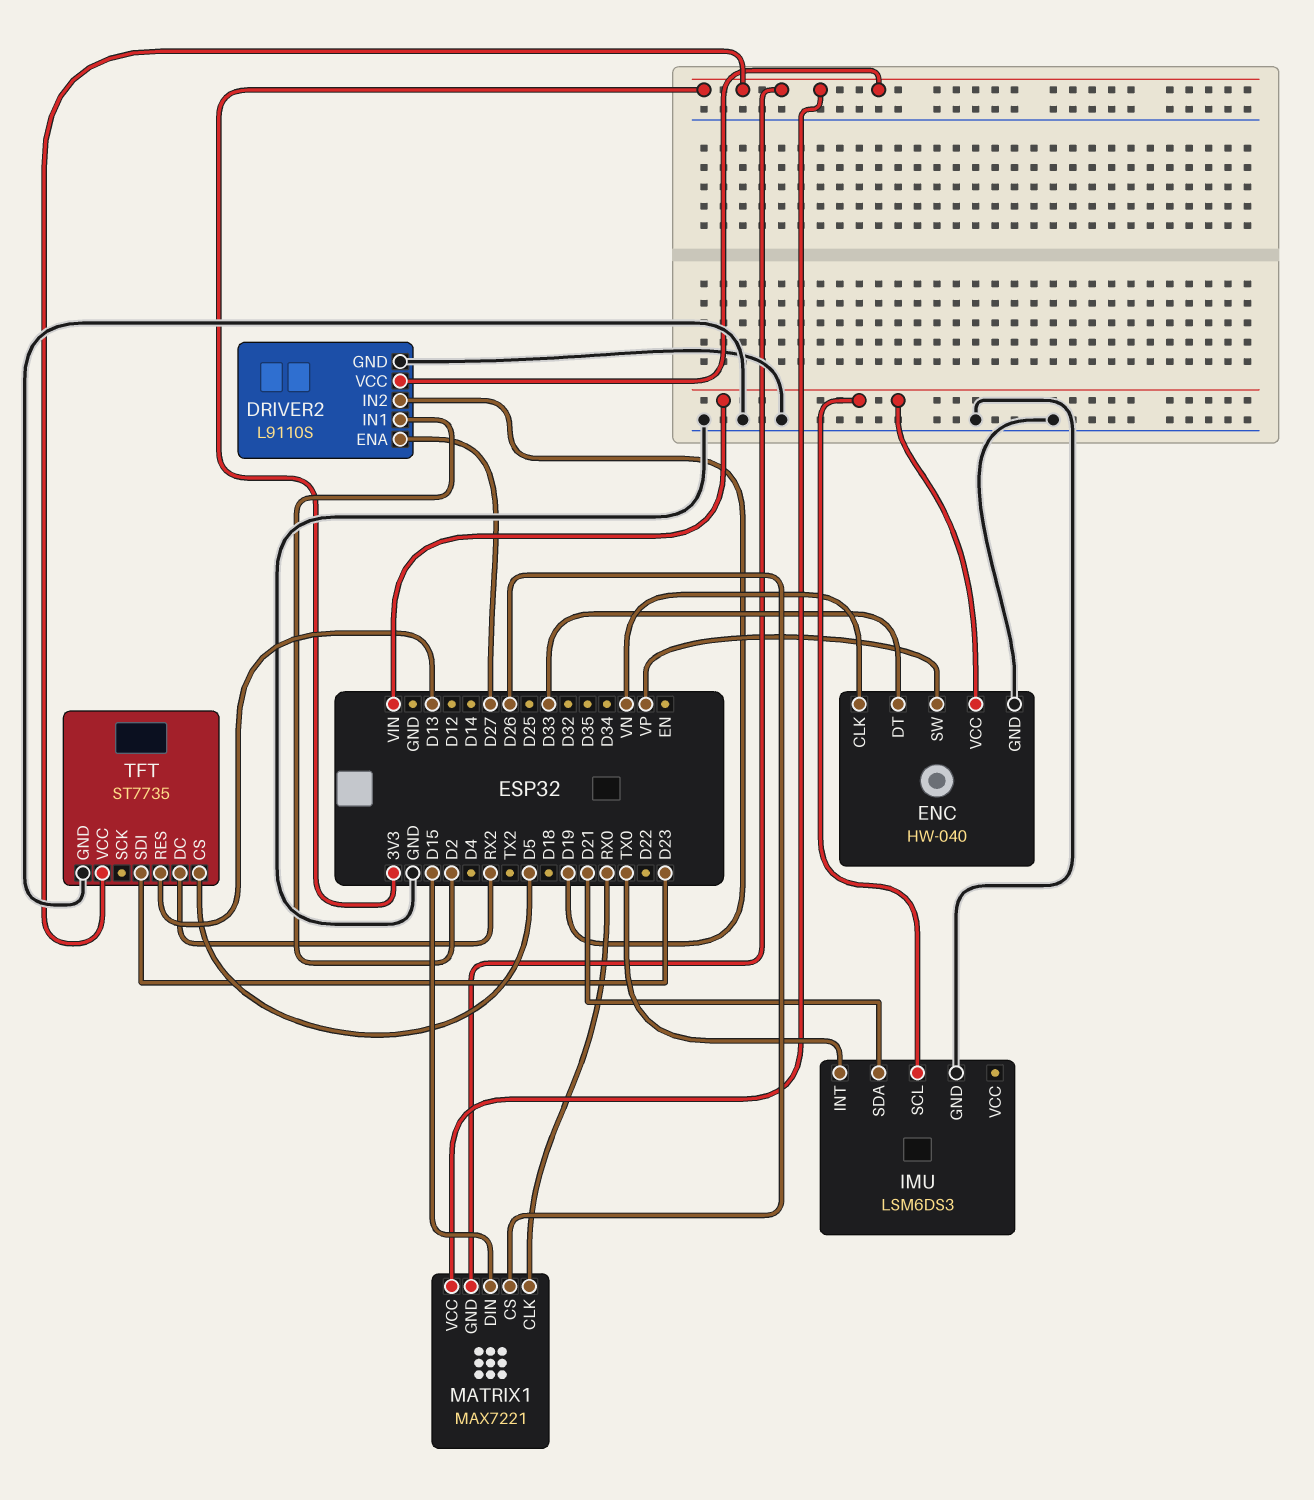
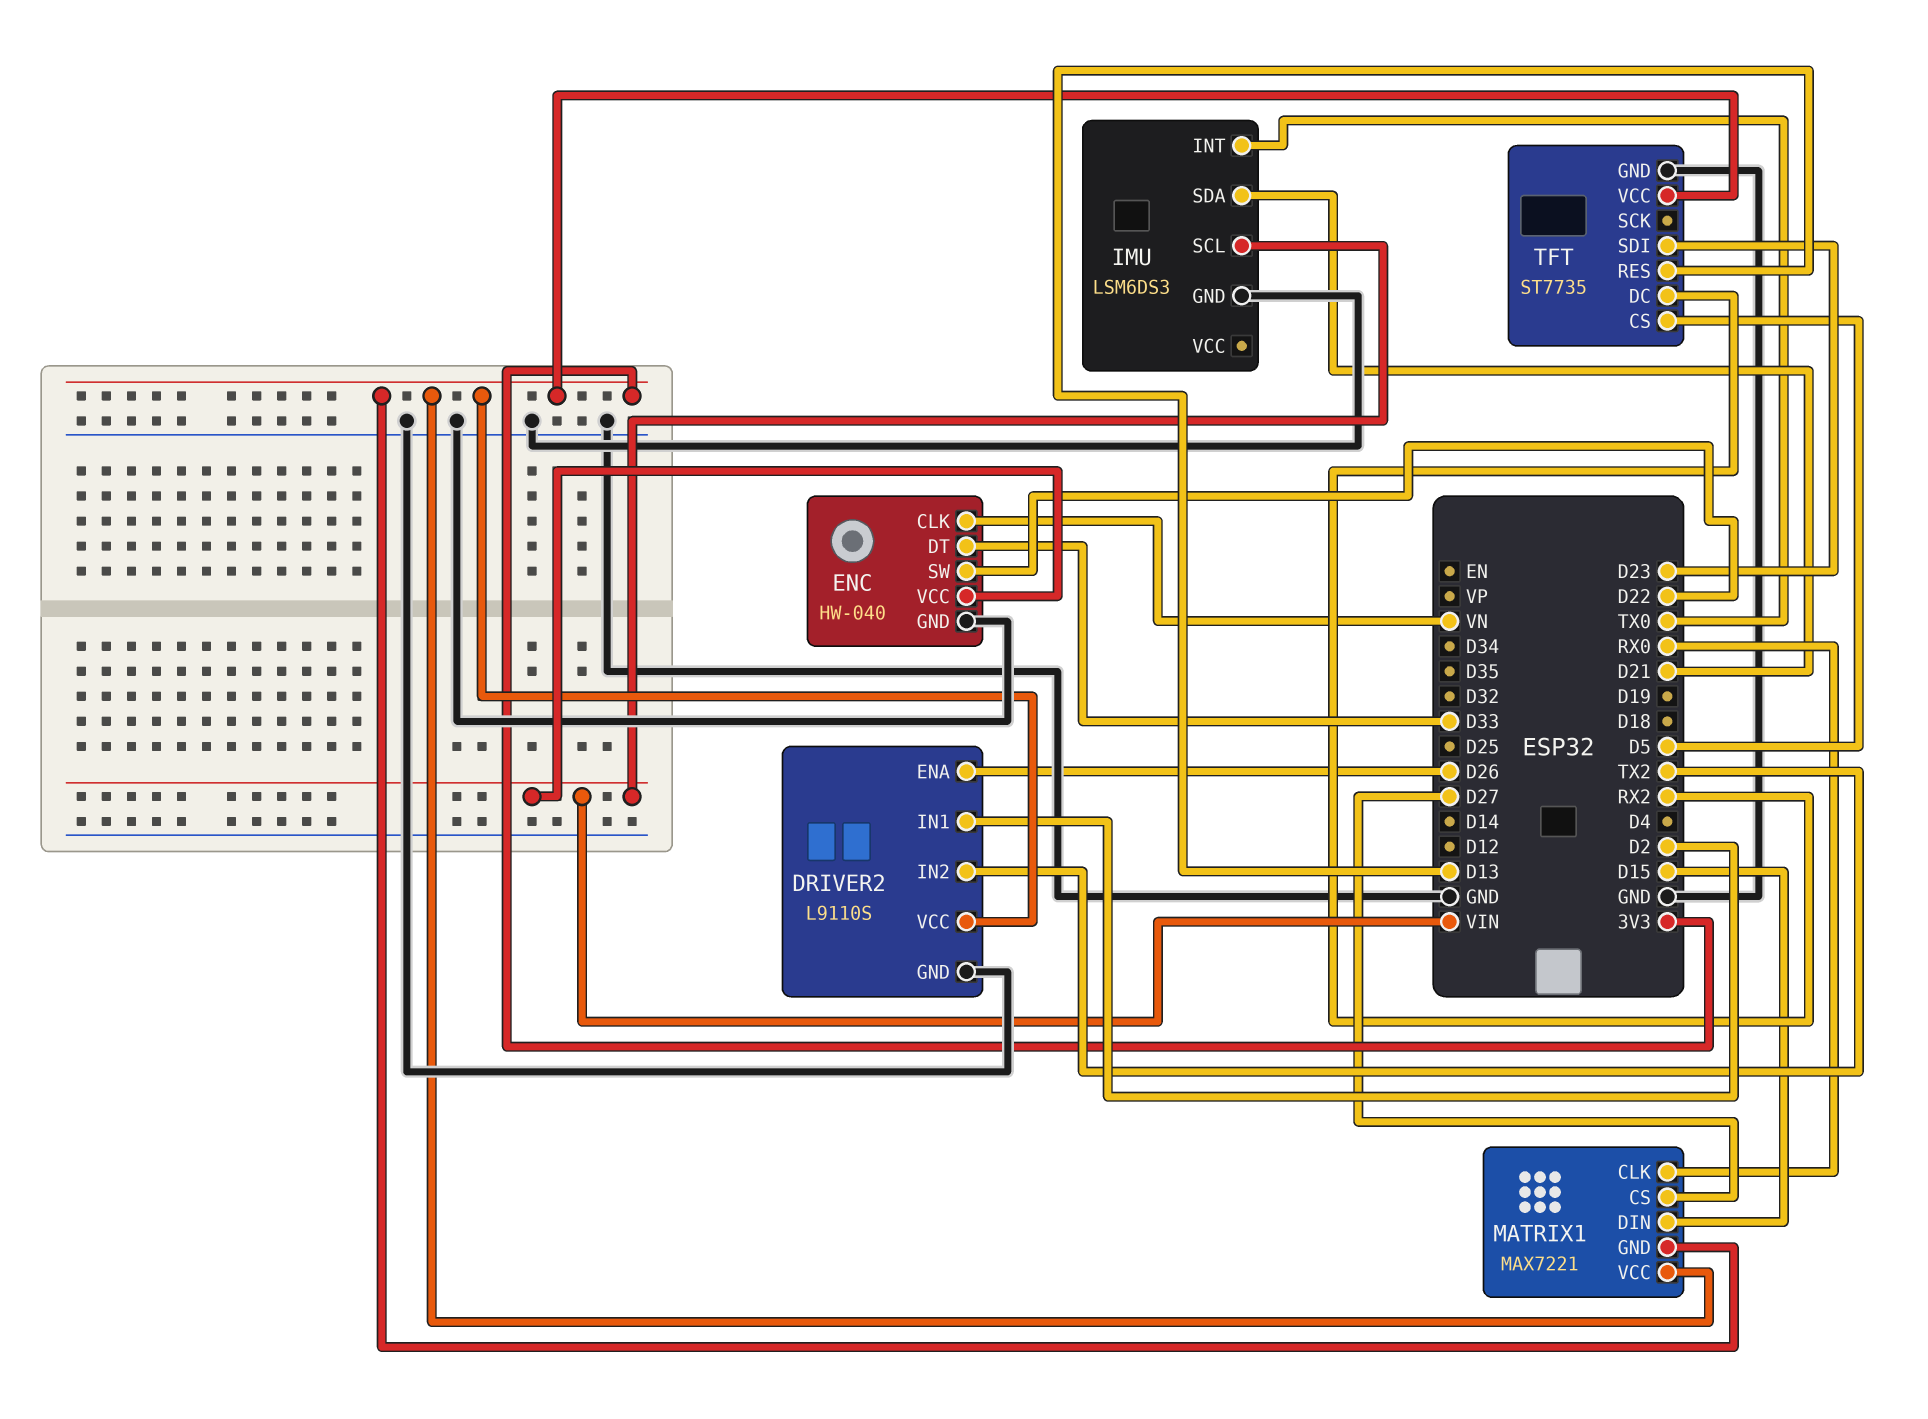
DRIVER2 pin ENA: D27 -> D26
DRIVER2 pin IN2: D19 -> TX2
ENC pin SW: VP -> D22
MATRIX1 pin CS: D26 -> D27

